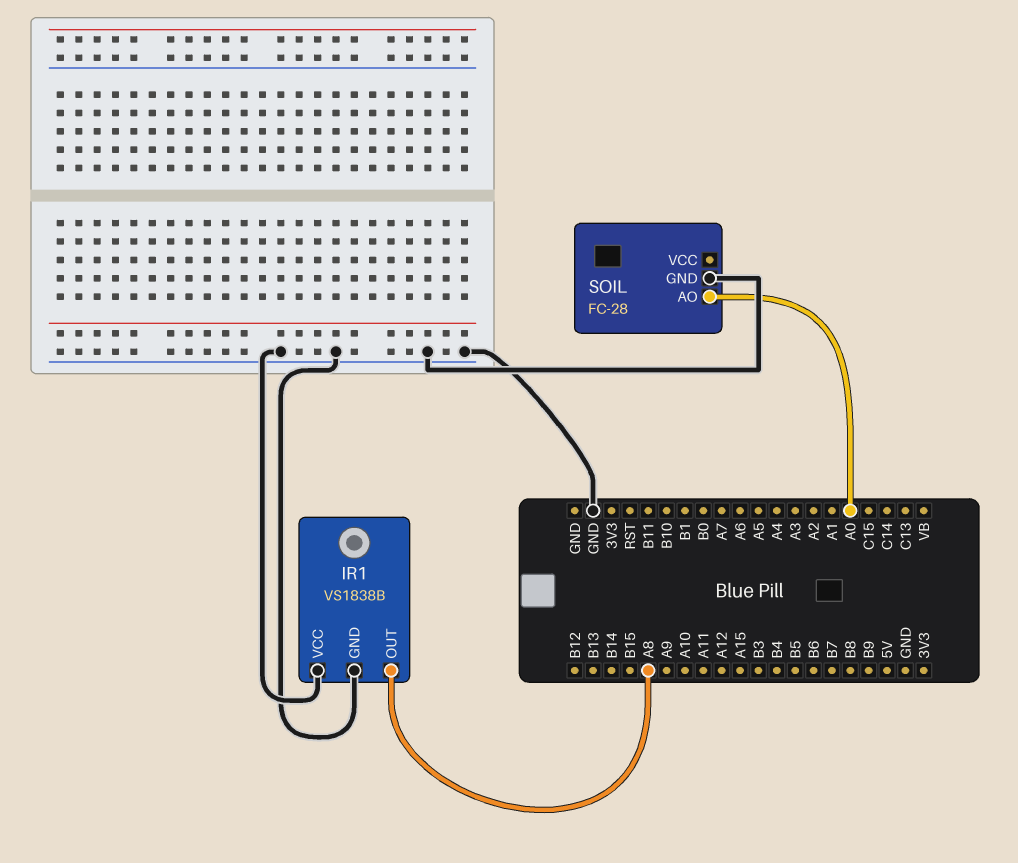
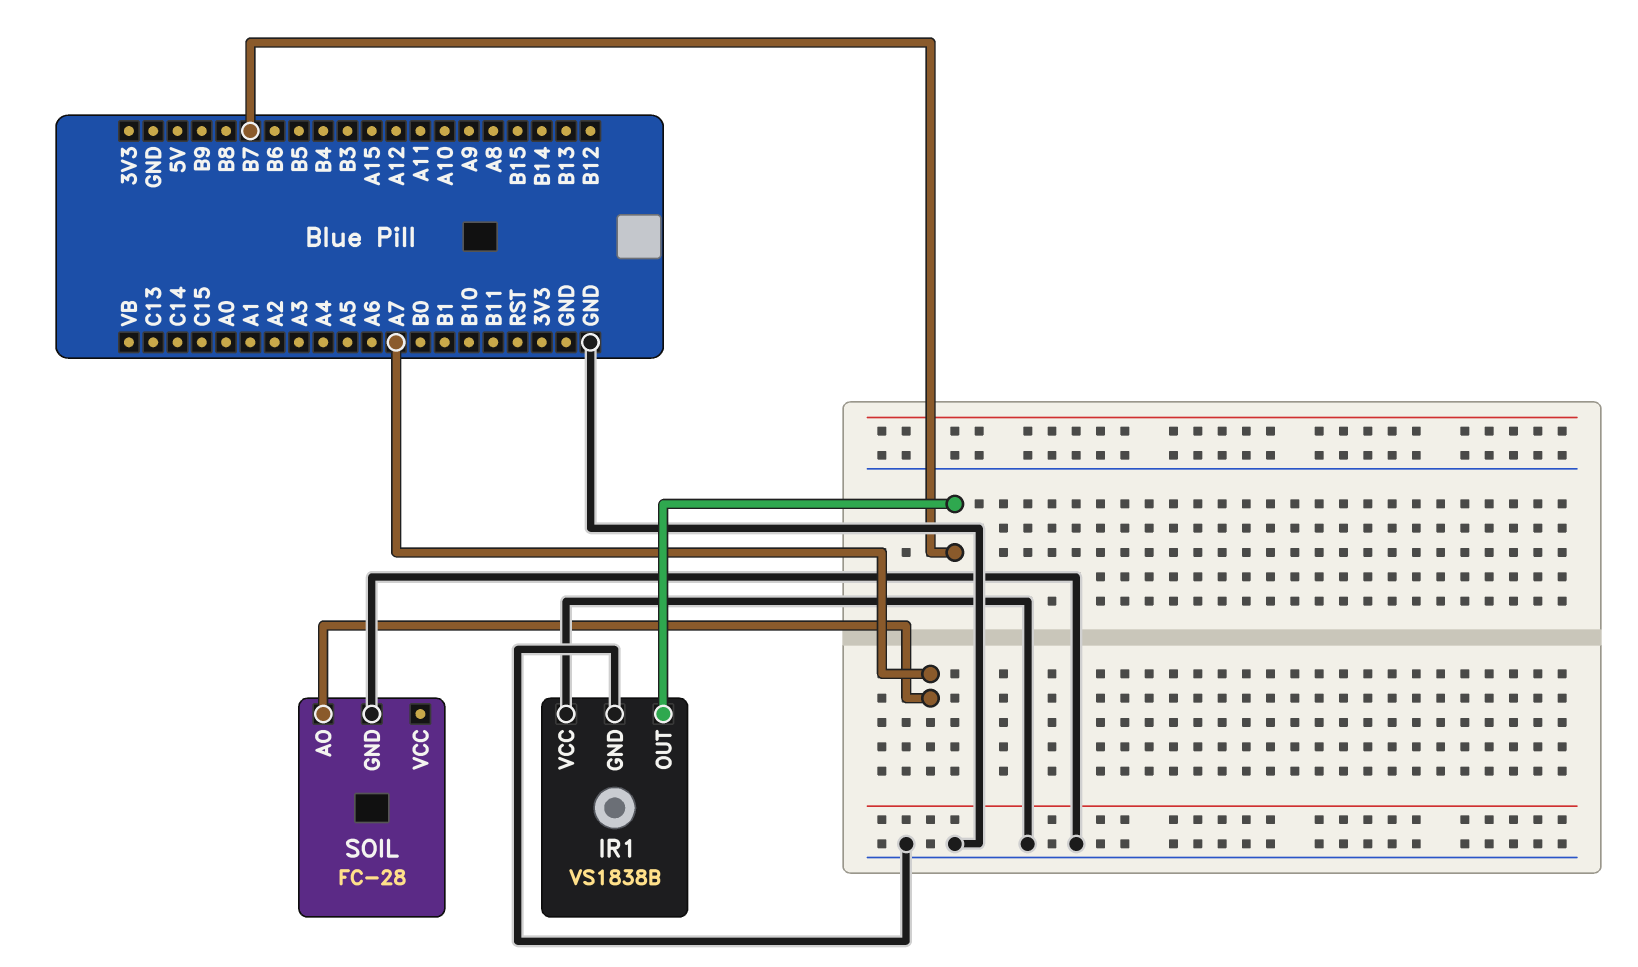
IR1 pin OUT: A8 -> B7
SOIL pin AO: A0 -> A7

